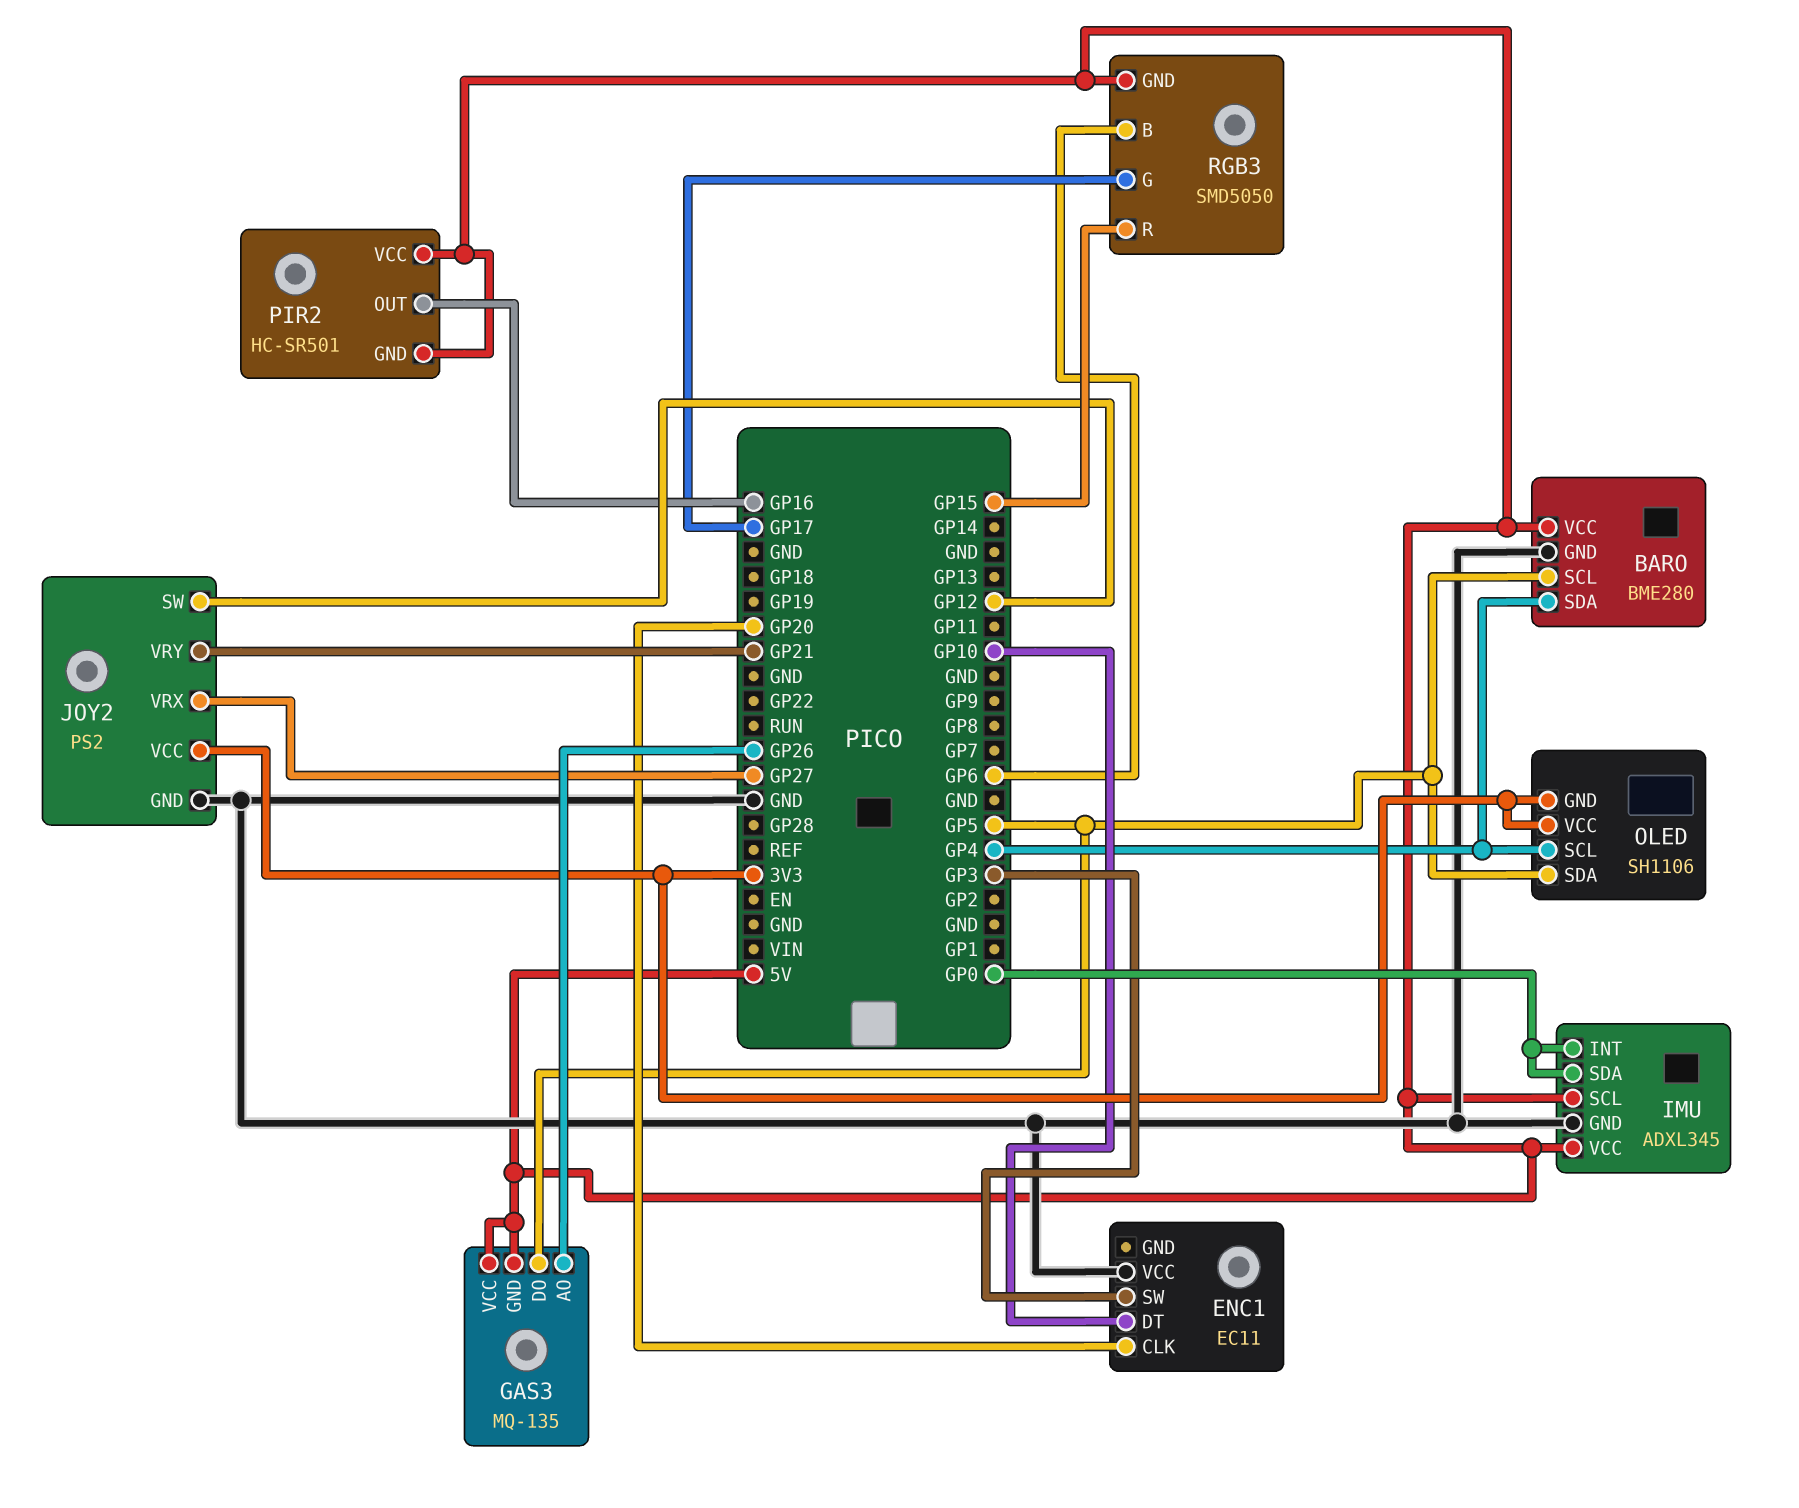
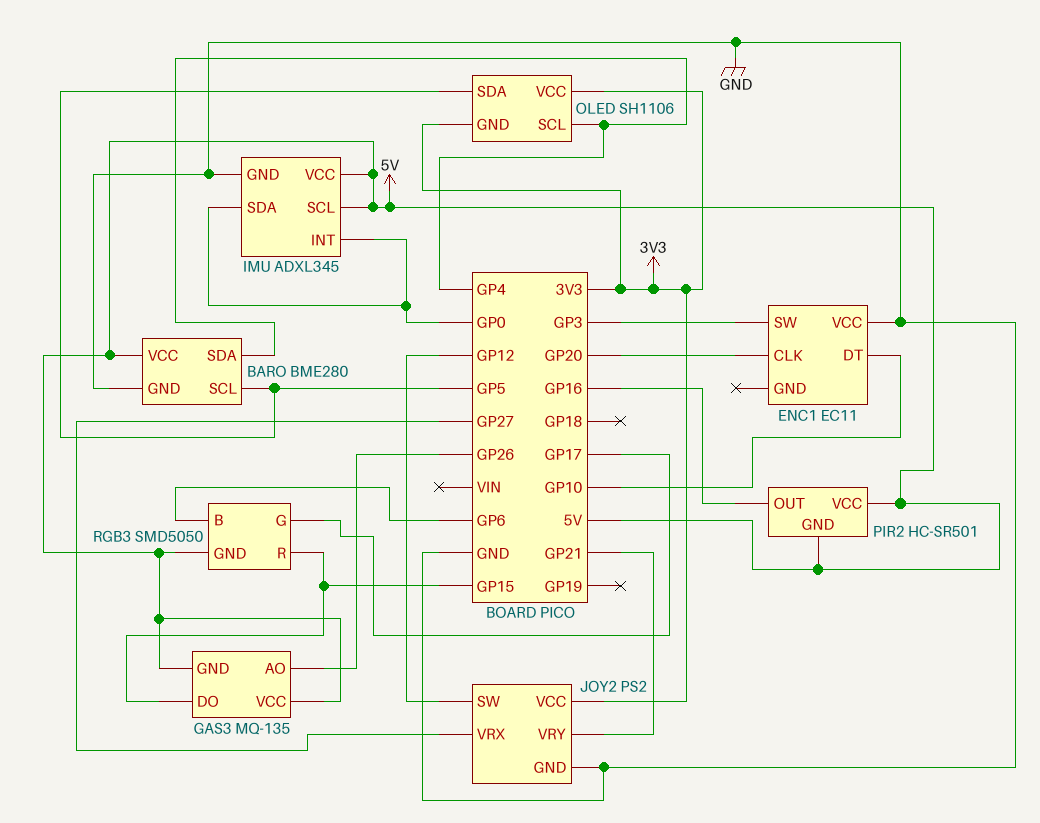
GAS3 pin DO: GP5 -> GP15

